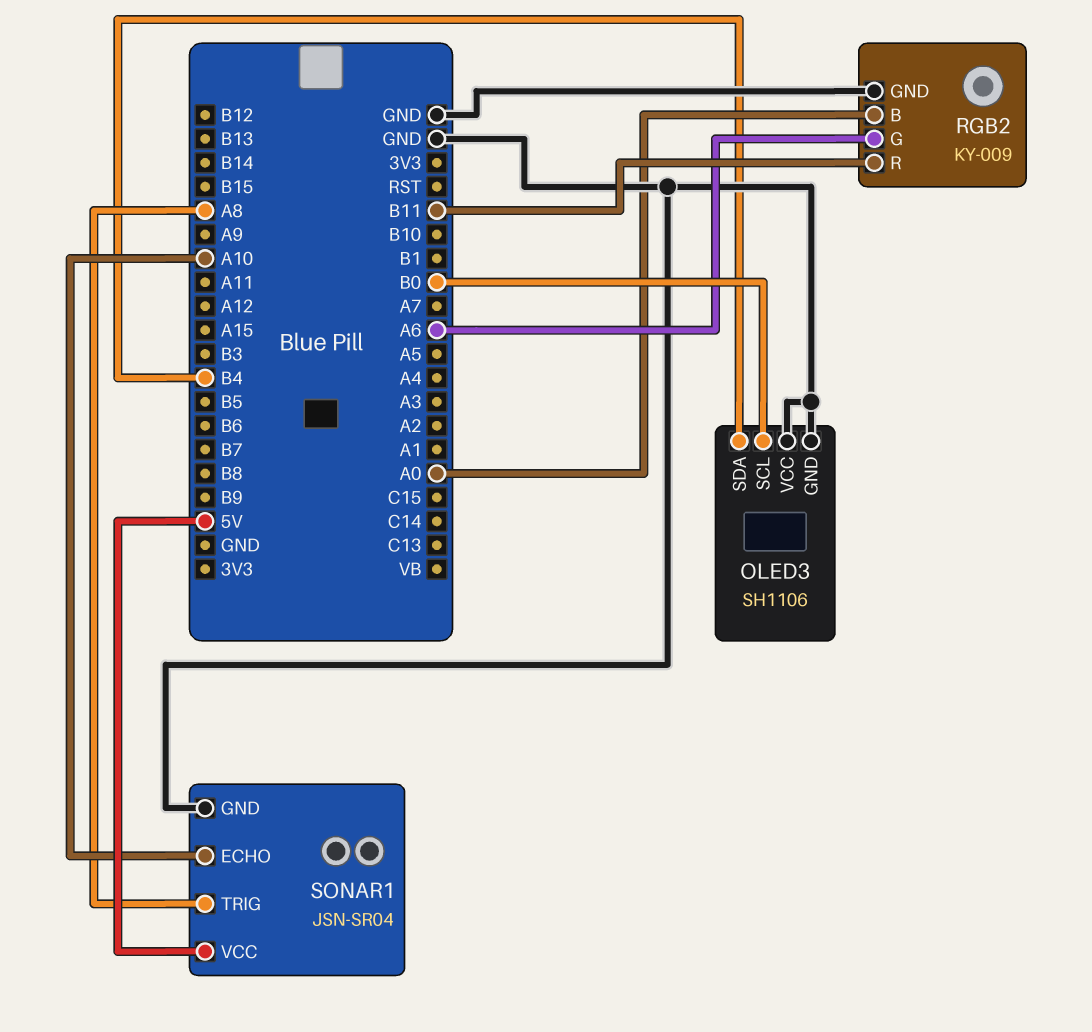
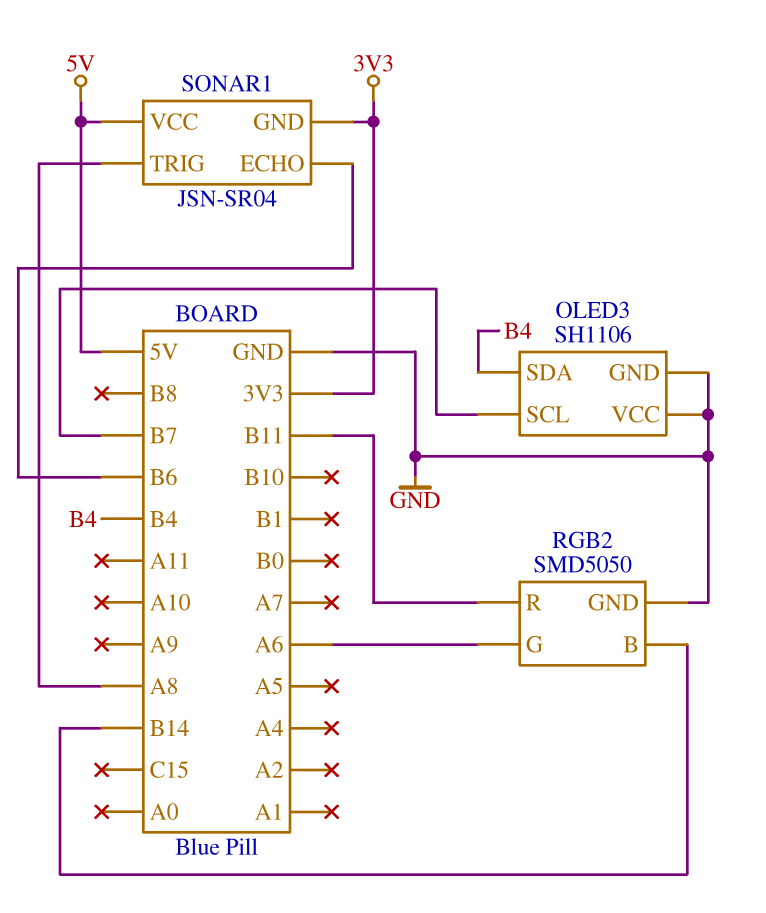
OLED3 pin SCL: B0 -> B7
RGB2: KY-009 -> SMD5050
RGB2 pin B: A0 -> B14
SONAR1 pin ECHO: A10 -> B6
SONAR1 pin GND: GND -> 3V3

